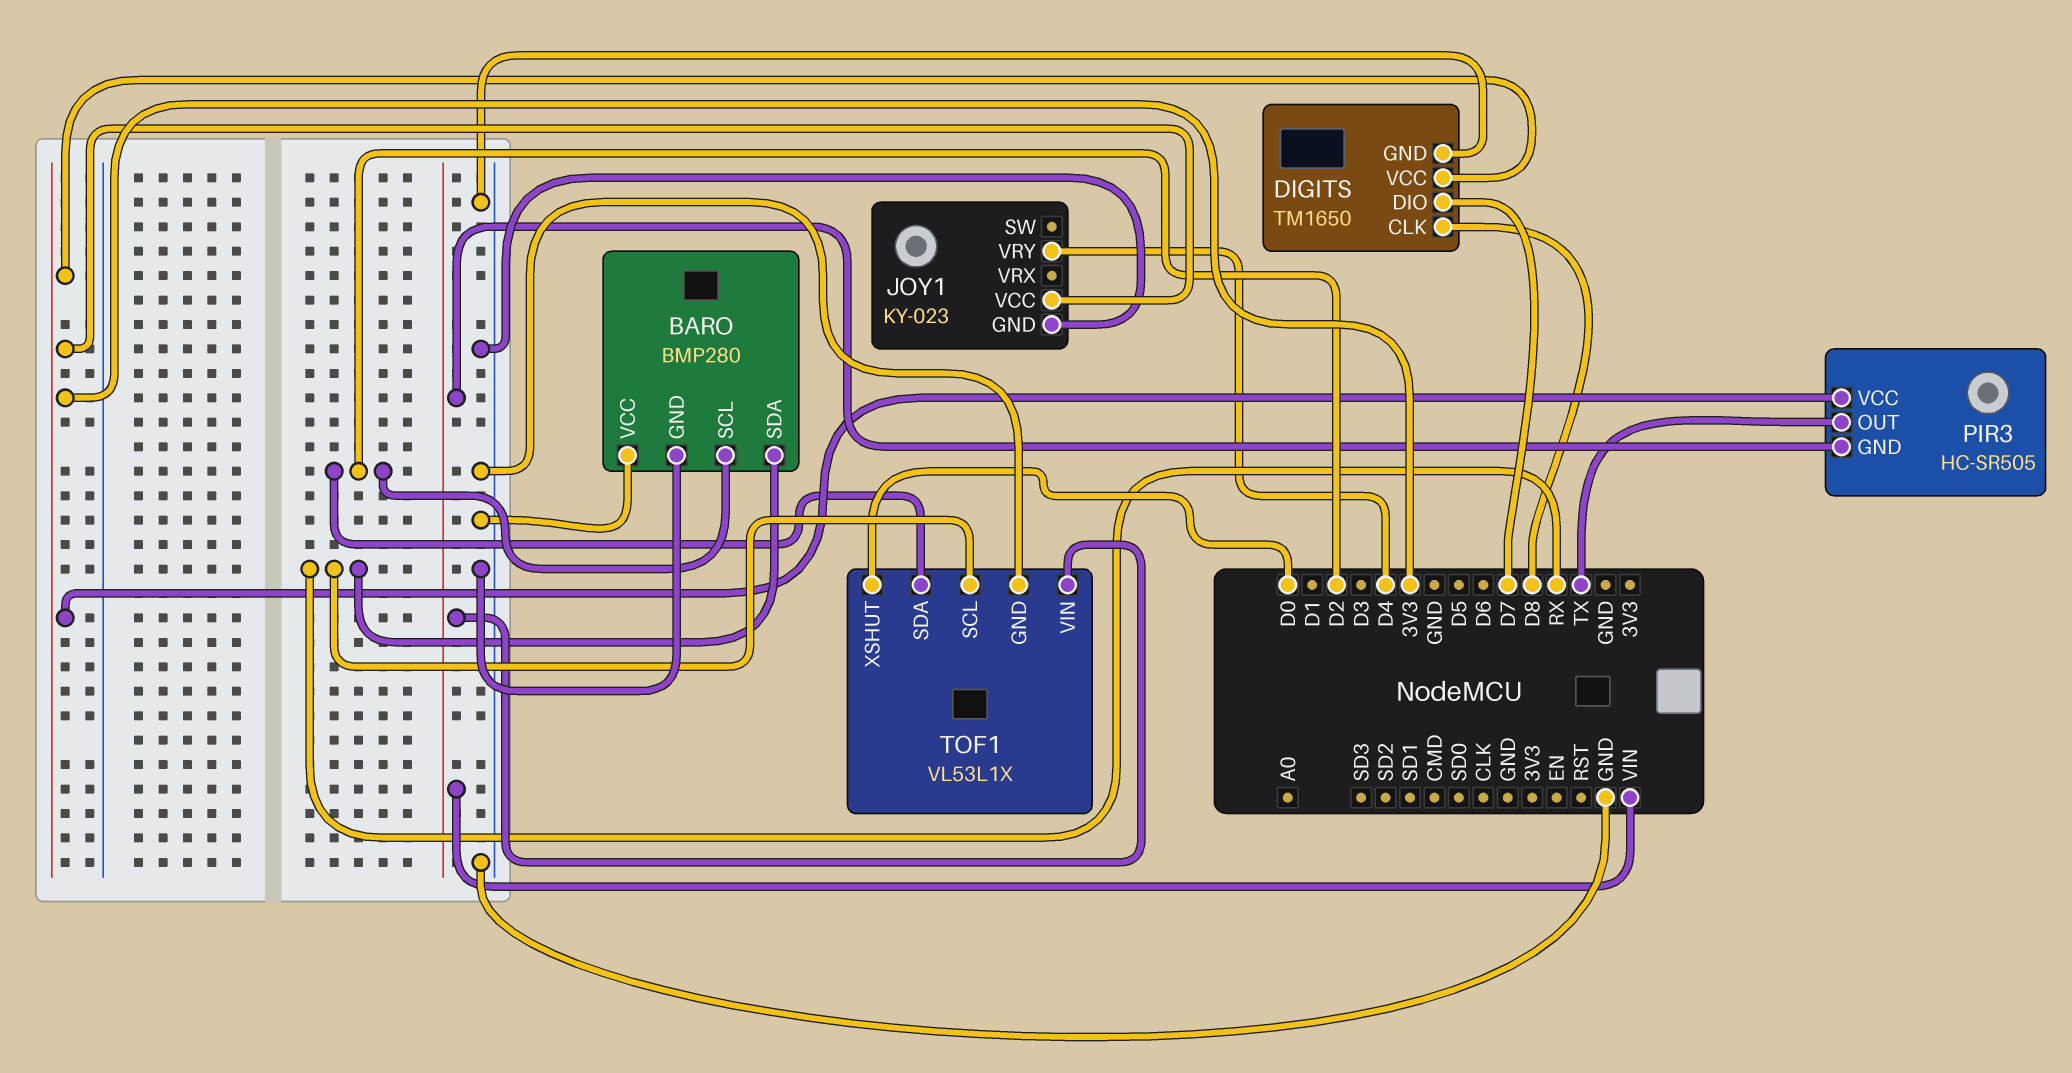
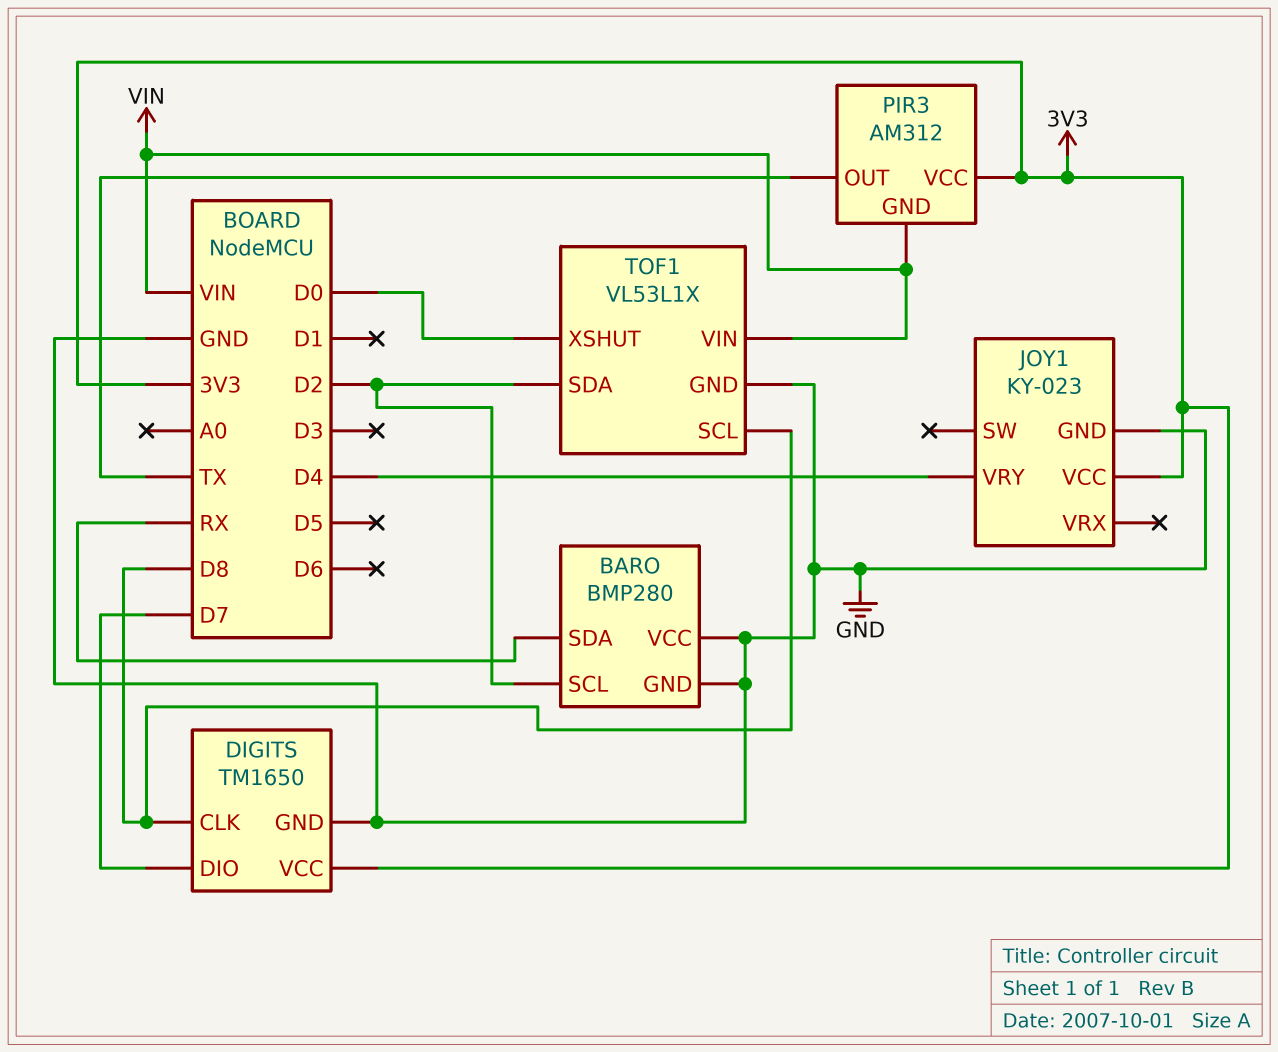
PIR3: HC-SR505 -> AM312
TOF1 pin SCL: RX -> D8

